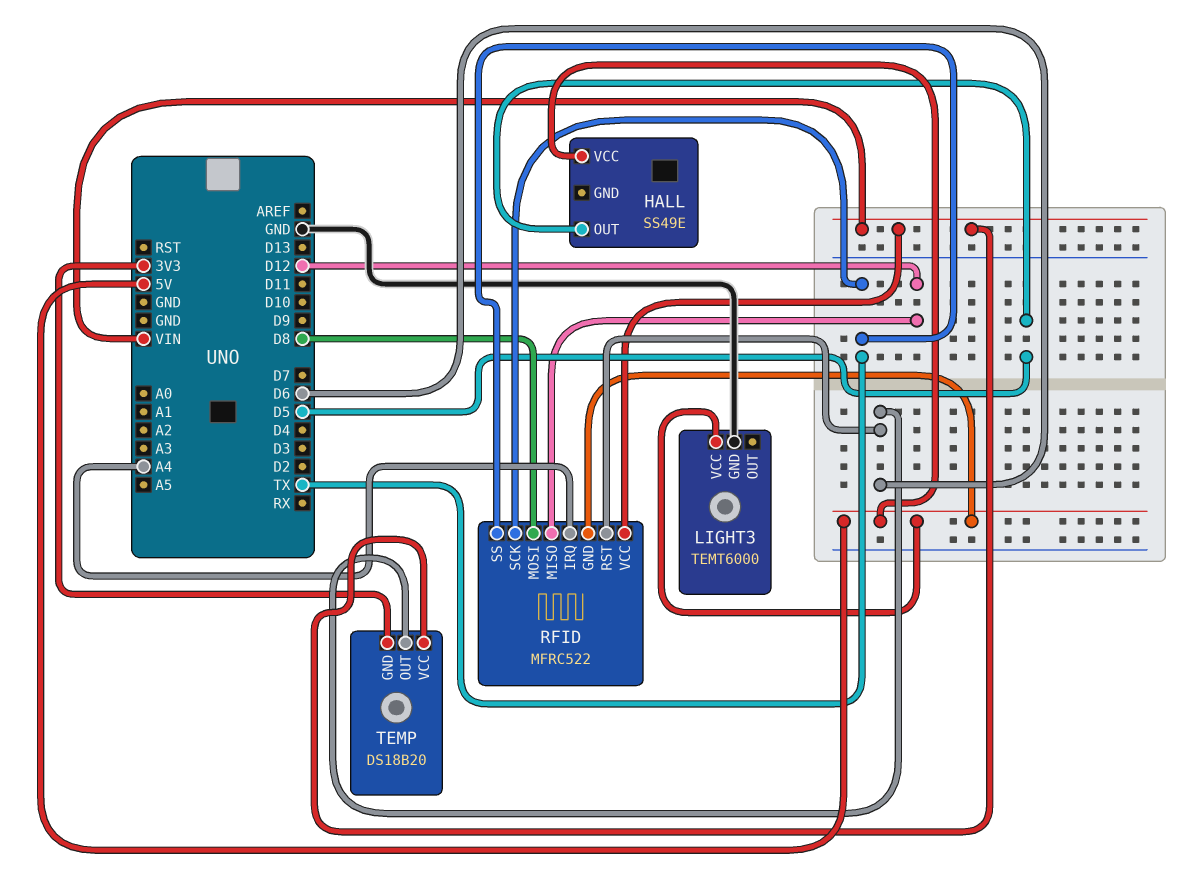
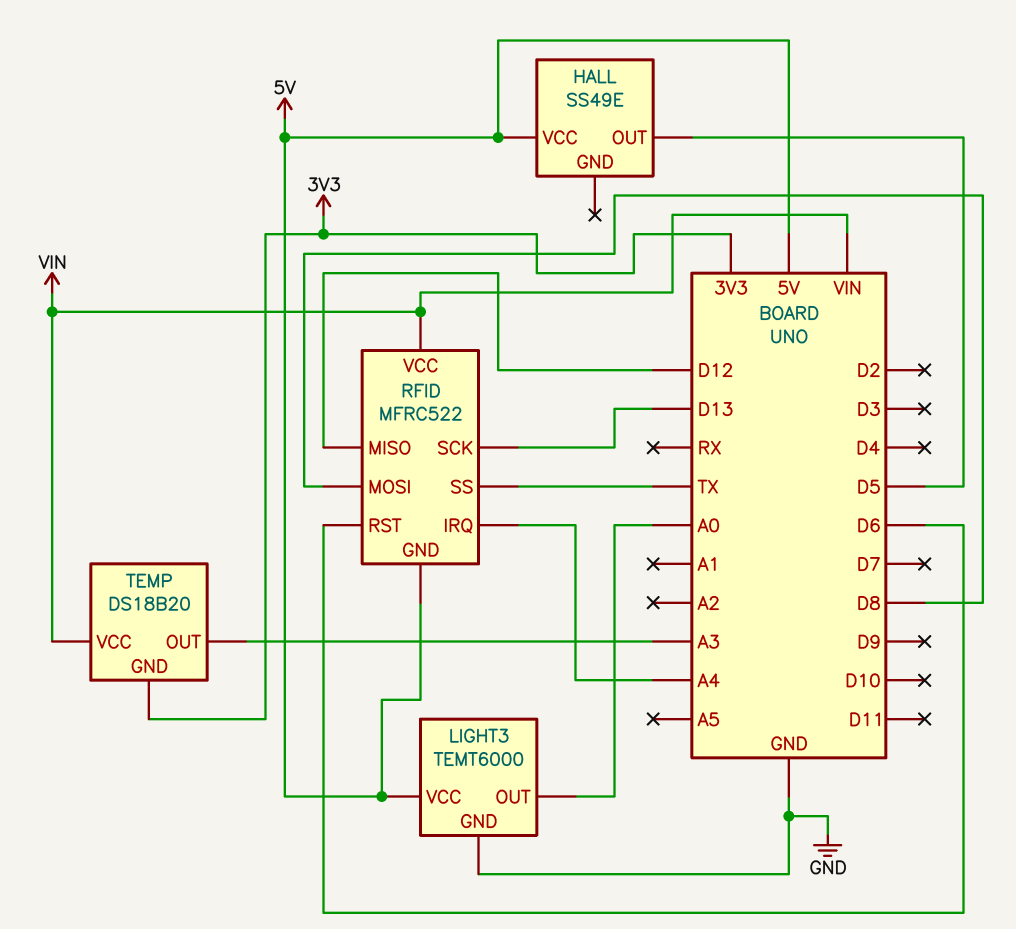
LIGHT3 pin OUT: none -> A0
RFID pin SCK: TX -> D13
TEMP pin OUT: D6 -> A3

